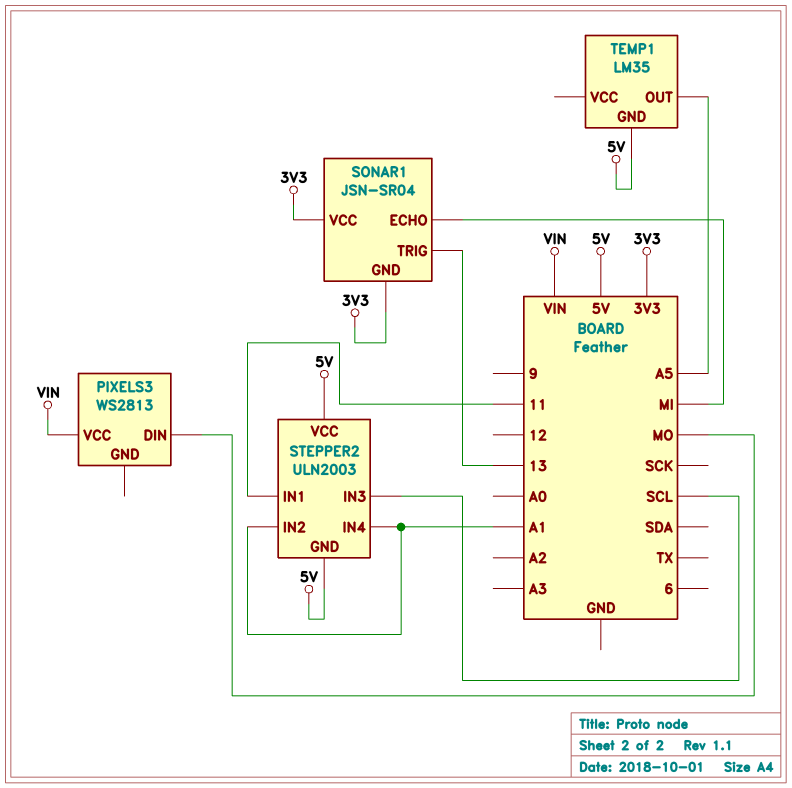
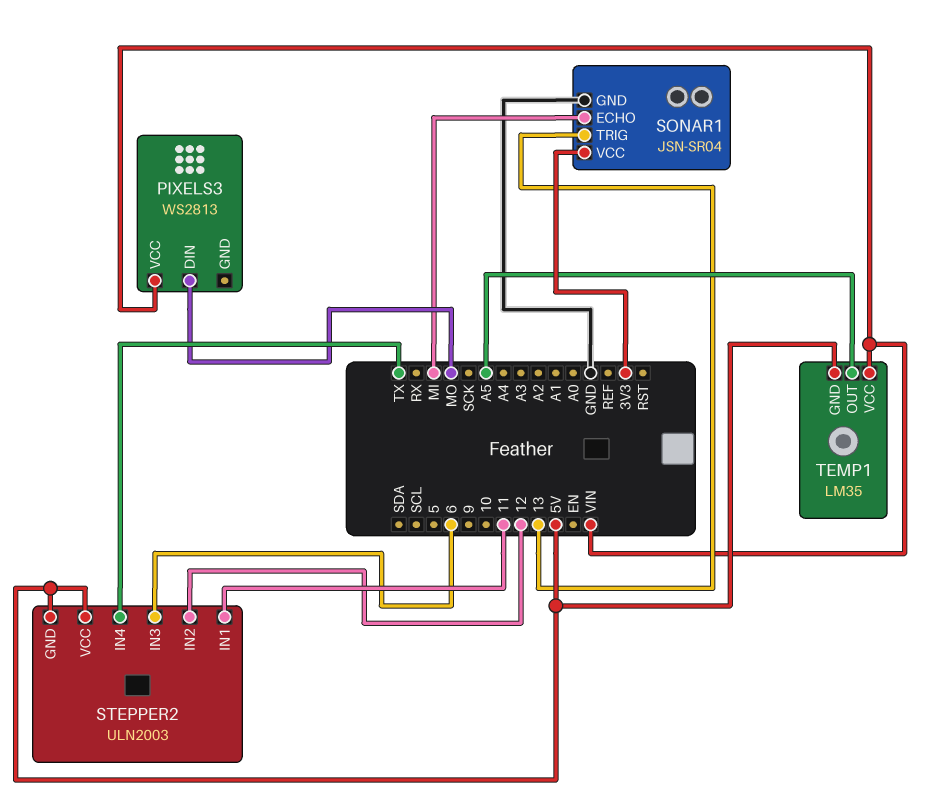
SONAR1 pin GND: 3V3 -> GND
STEPPER2 pin IN2: A1 -> 12
STEPPER2 pin IN3: SCL -> 6
STEPPER2 pin IN4: A1 -> TX
TEMP1 pin VCC: none -> VIN

